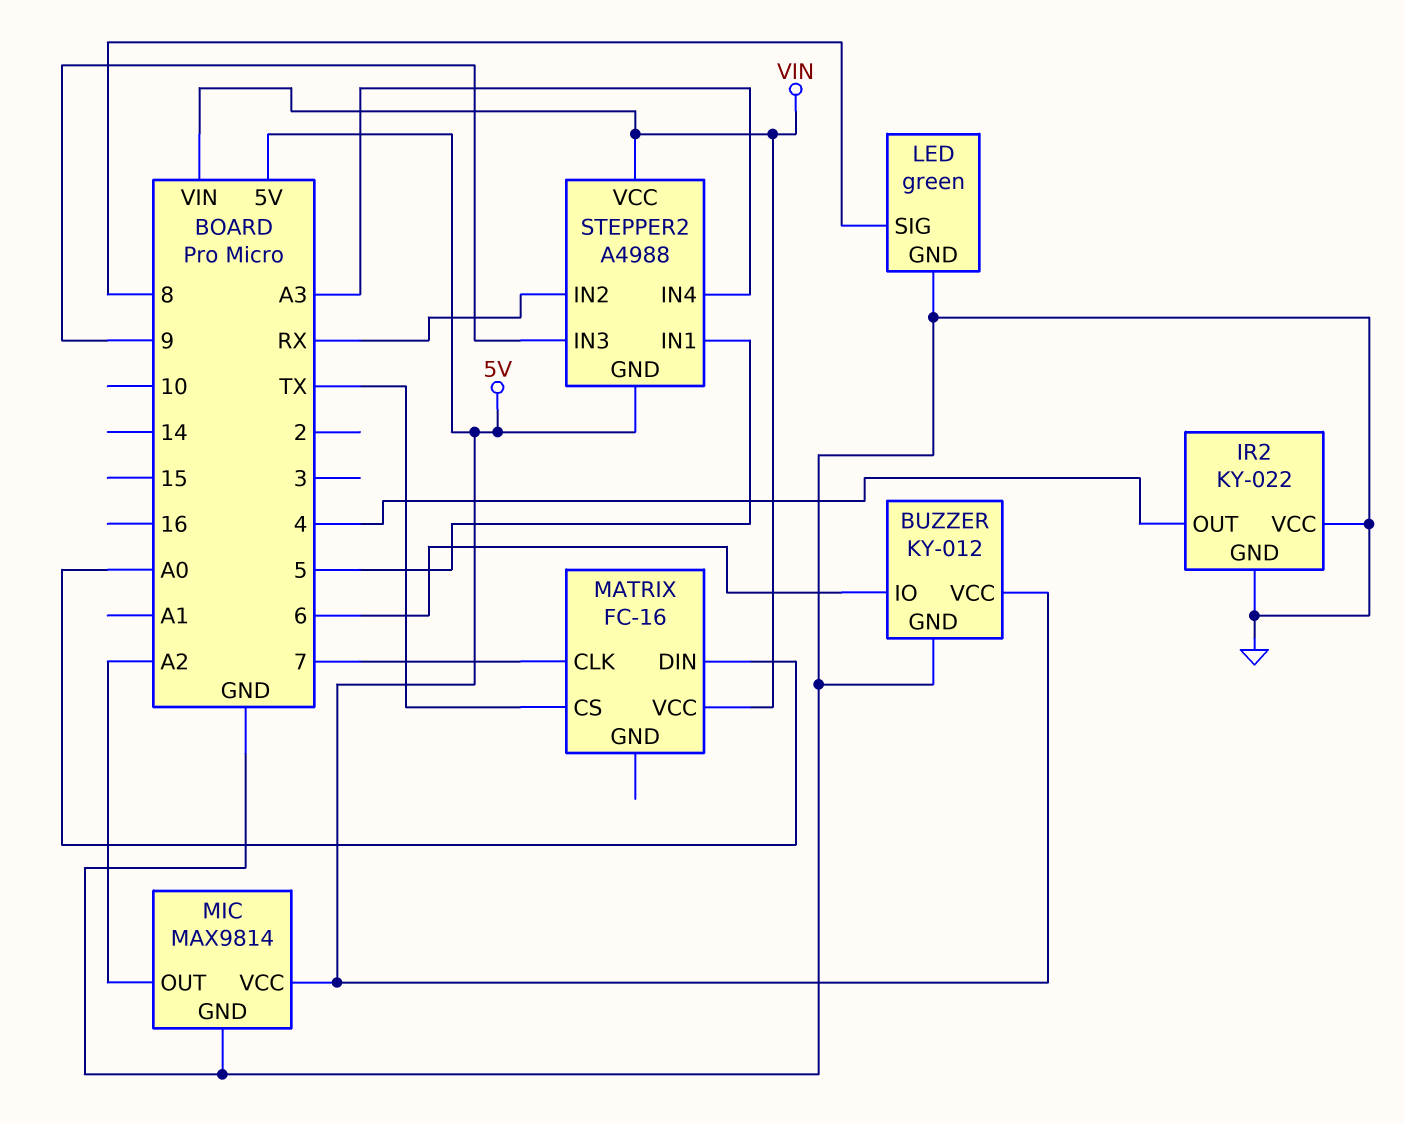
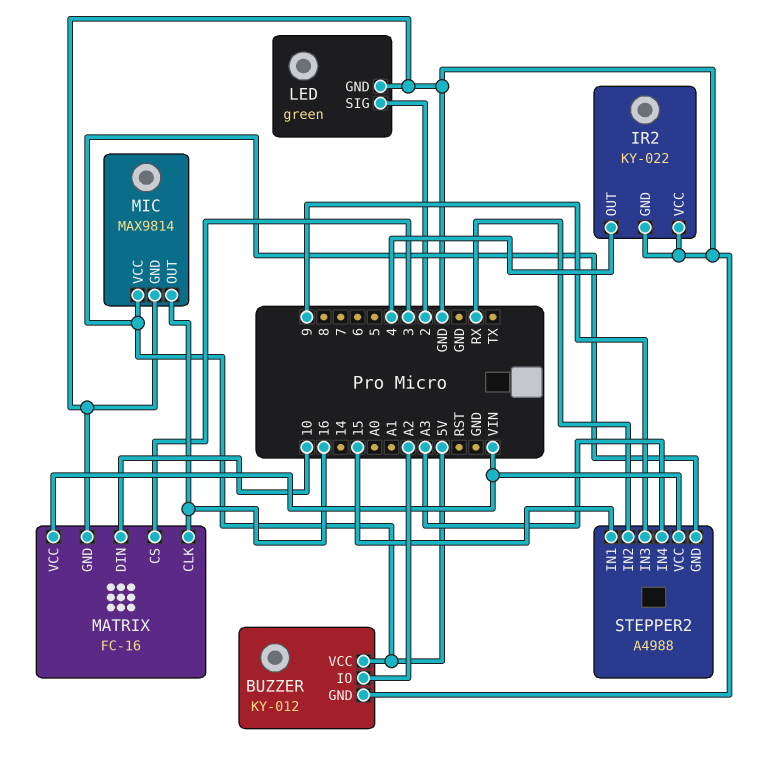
BUZZER pin IO: 6 -> A2
LED pin SIG: 8 -> 2
MATRIX pin CLK: 7 -> 16
MATRIX pin CS: TX -> 3
MATRIX pin DIN: A0 -> 10
MATRIX pin GND: none -> GND
MIC pin OUT: A2 -> 16
STEPPER2 pin IN1: 5 -> 15

